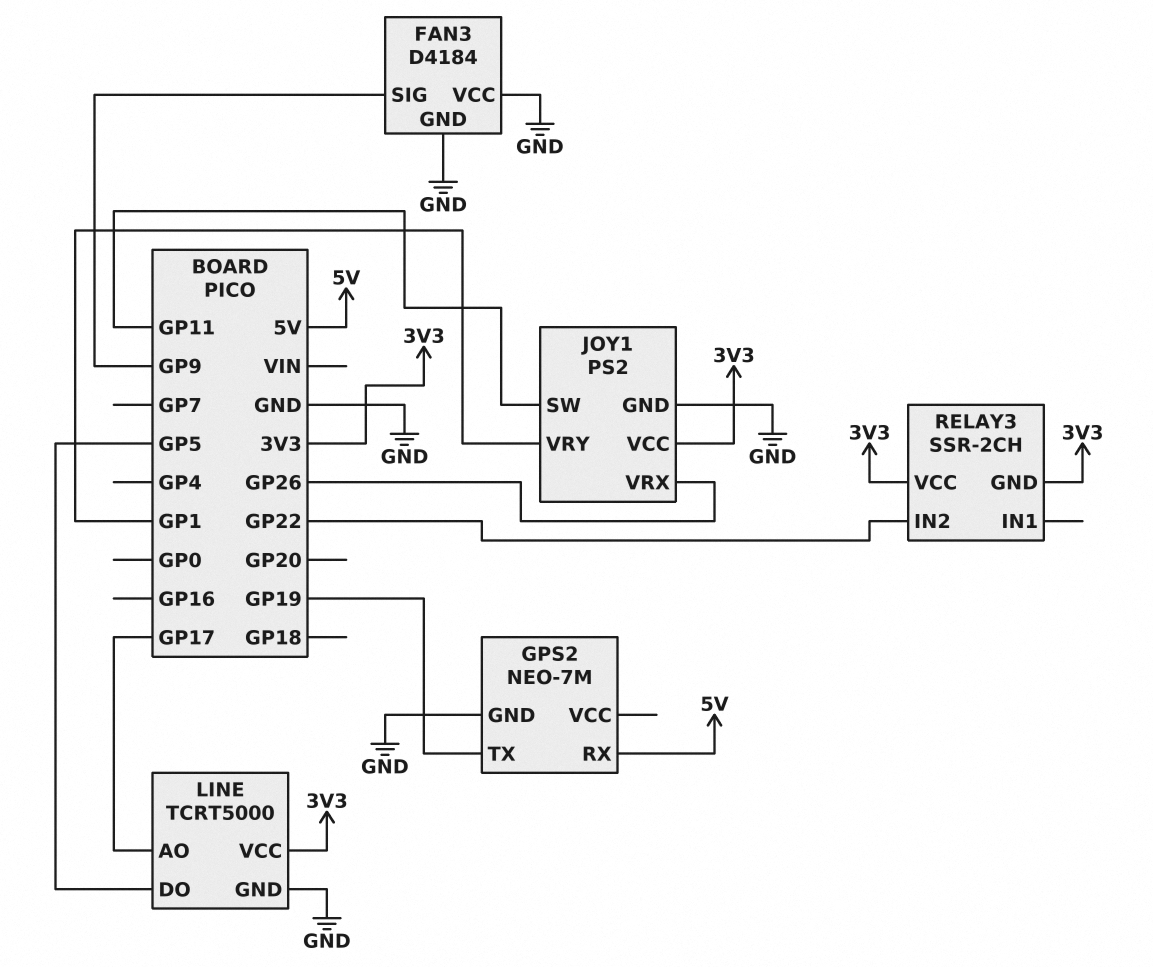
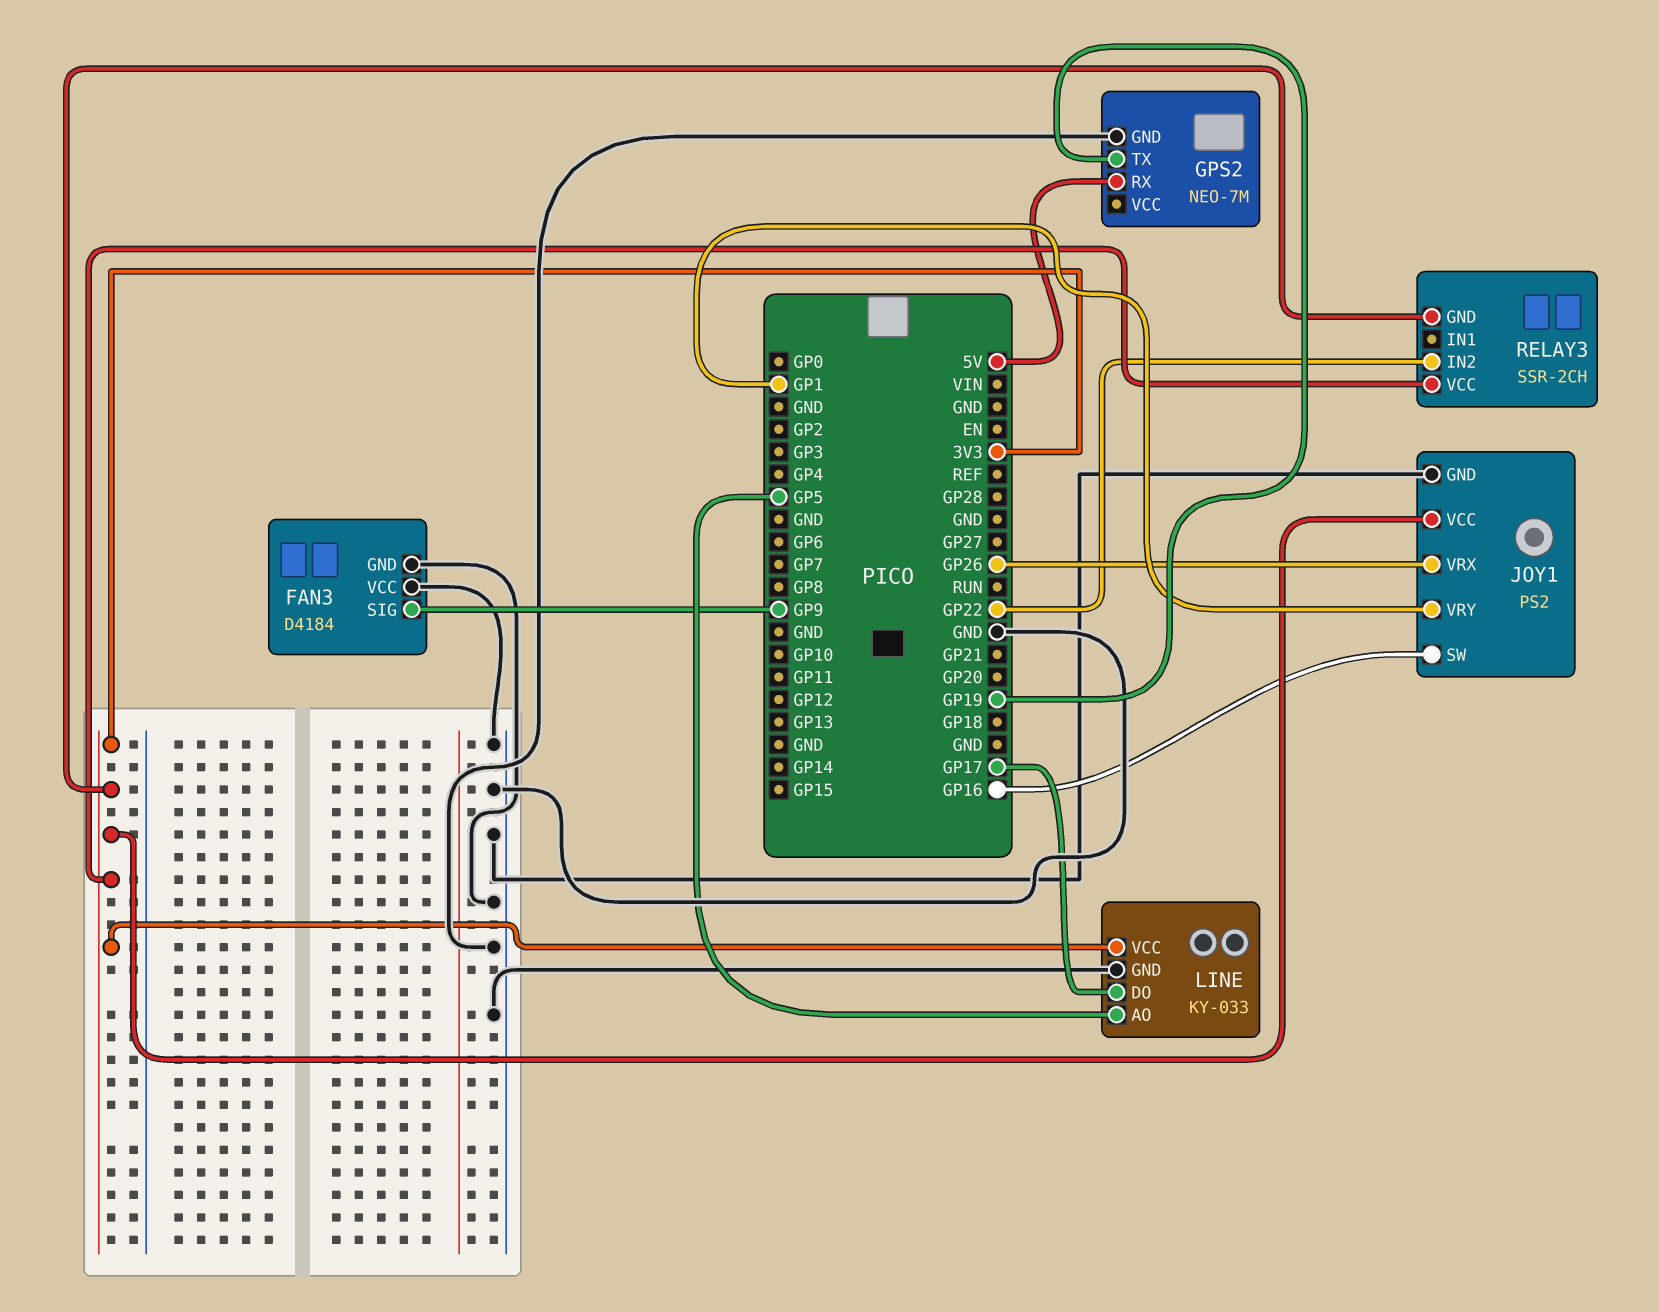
JOY1 pin SW: GP11 -> GP16
LINE: TCRT5000 -> KY-033
LINE pin AO: GP17 -> GP5
LINE pin DO: GP5 -> GP17

